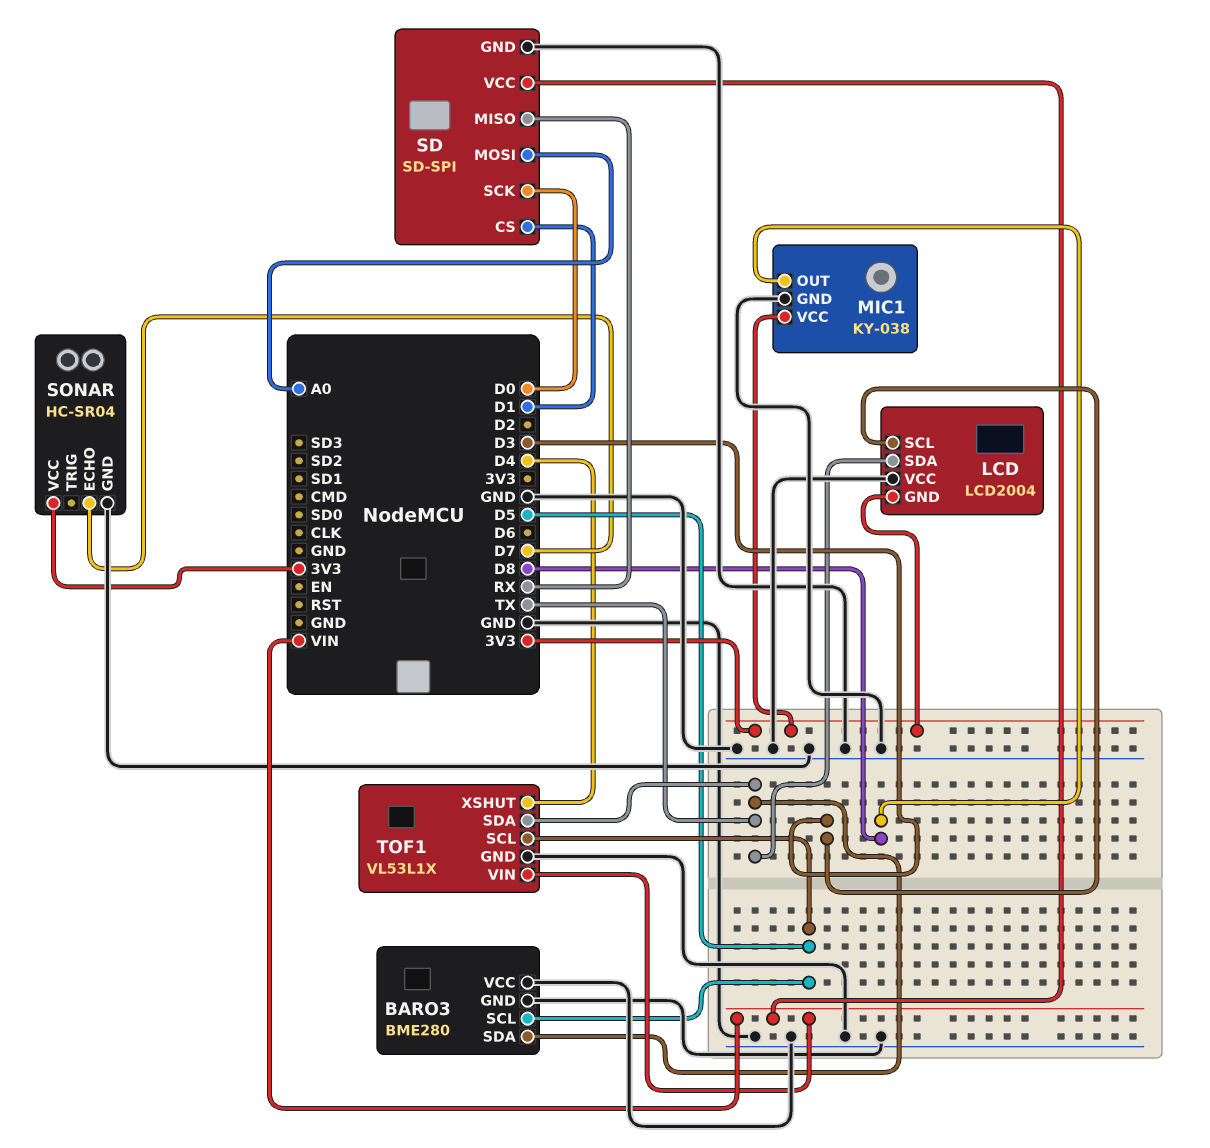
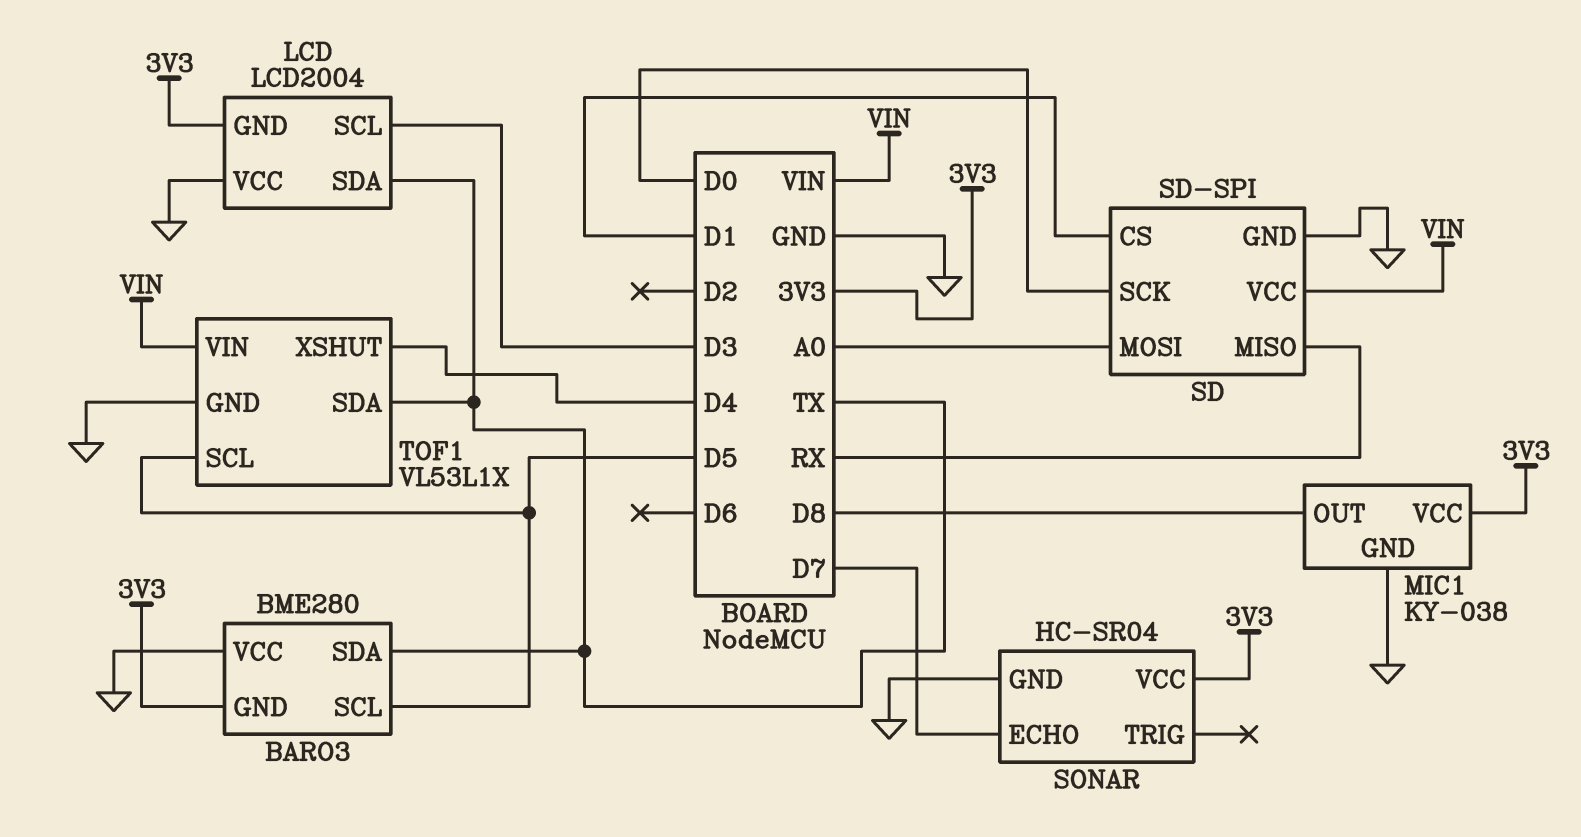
BARO3 pin GND: GND -> 3V3

